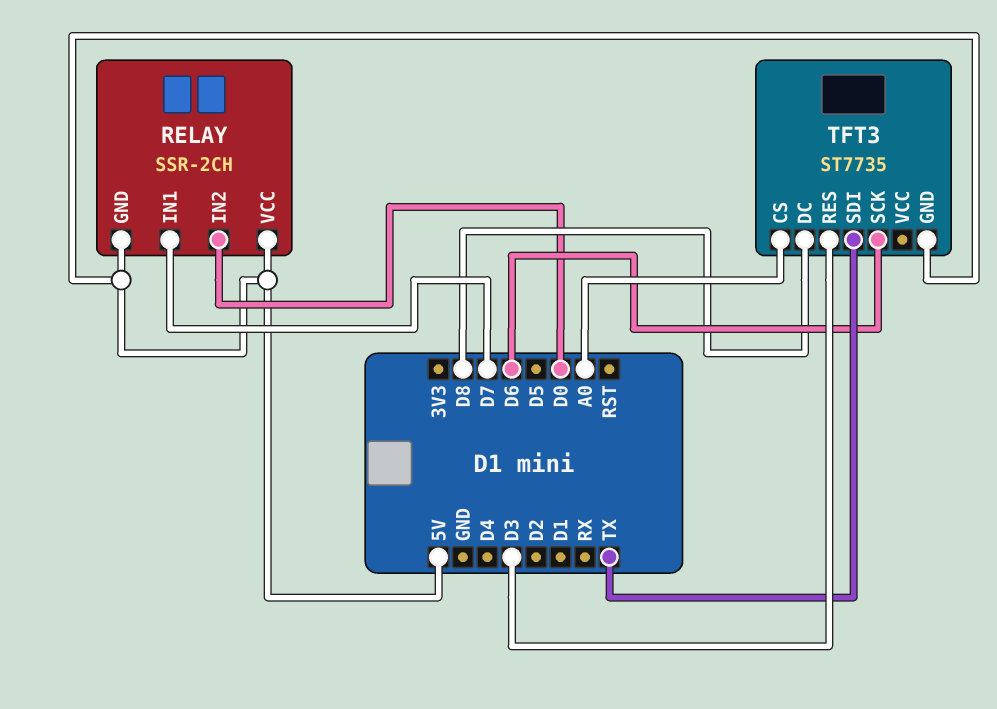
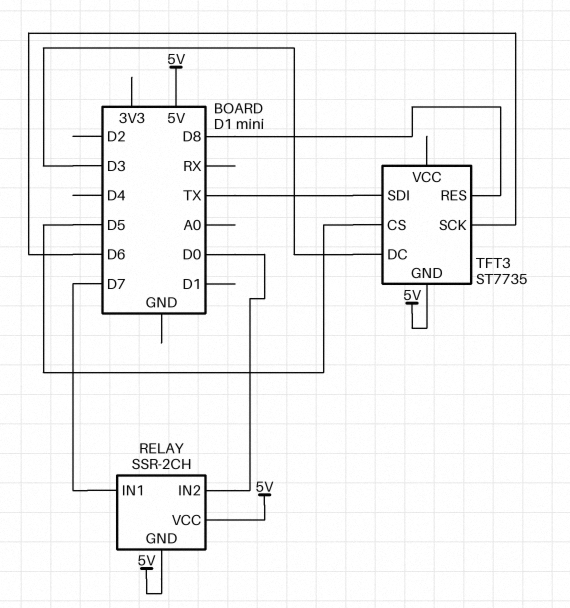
TFT3 pin CS: A0 -> D5
TFT3 pin DC: D8 -> D3
TFT3 pin RES: D3 -> D8

